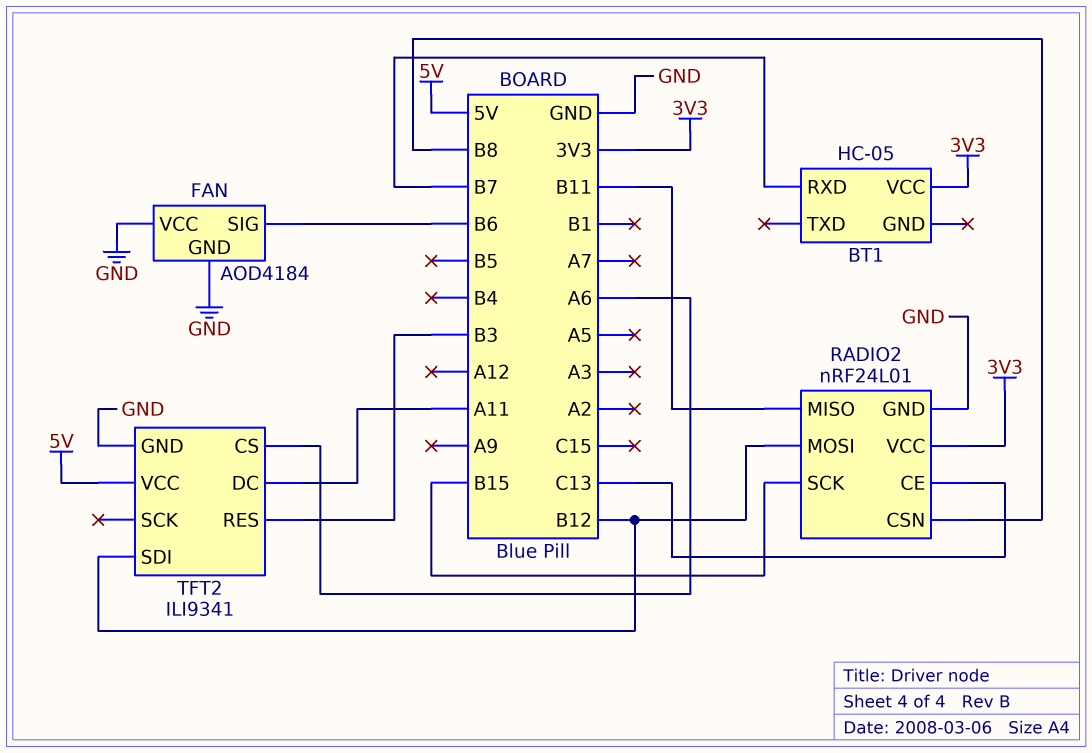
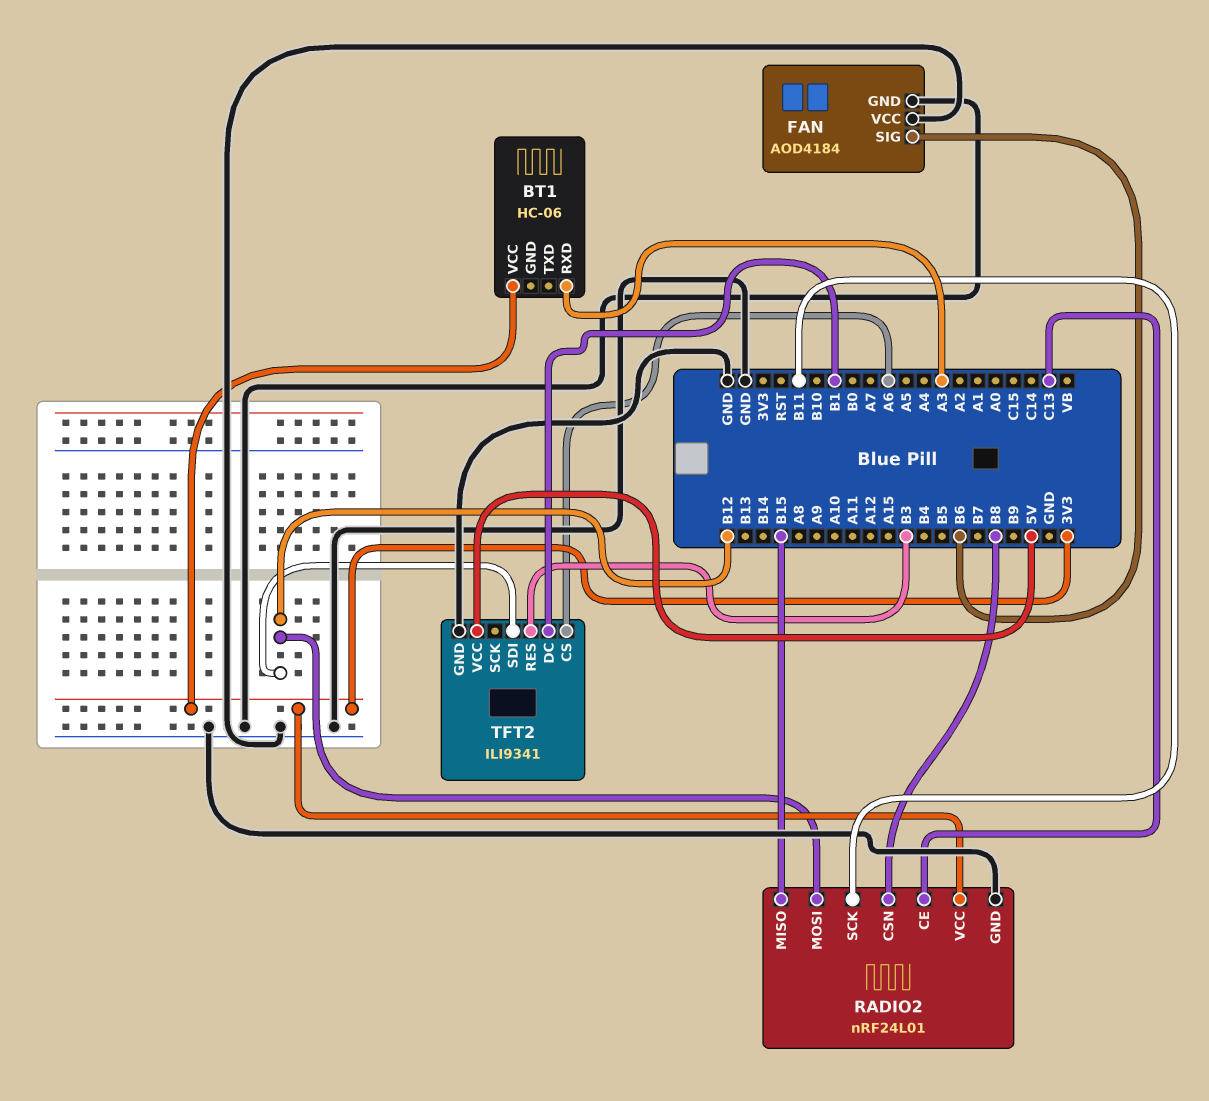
BT1: HC-05 -> HC-06
BT1 pin RXD: B7 -> A3
RADIO2 pin MISO: B11 -> B15
RADIO2 pin SCK: B15 -> B11
TFT2 pin DC: A11 -> B1

